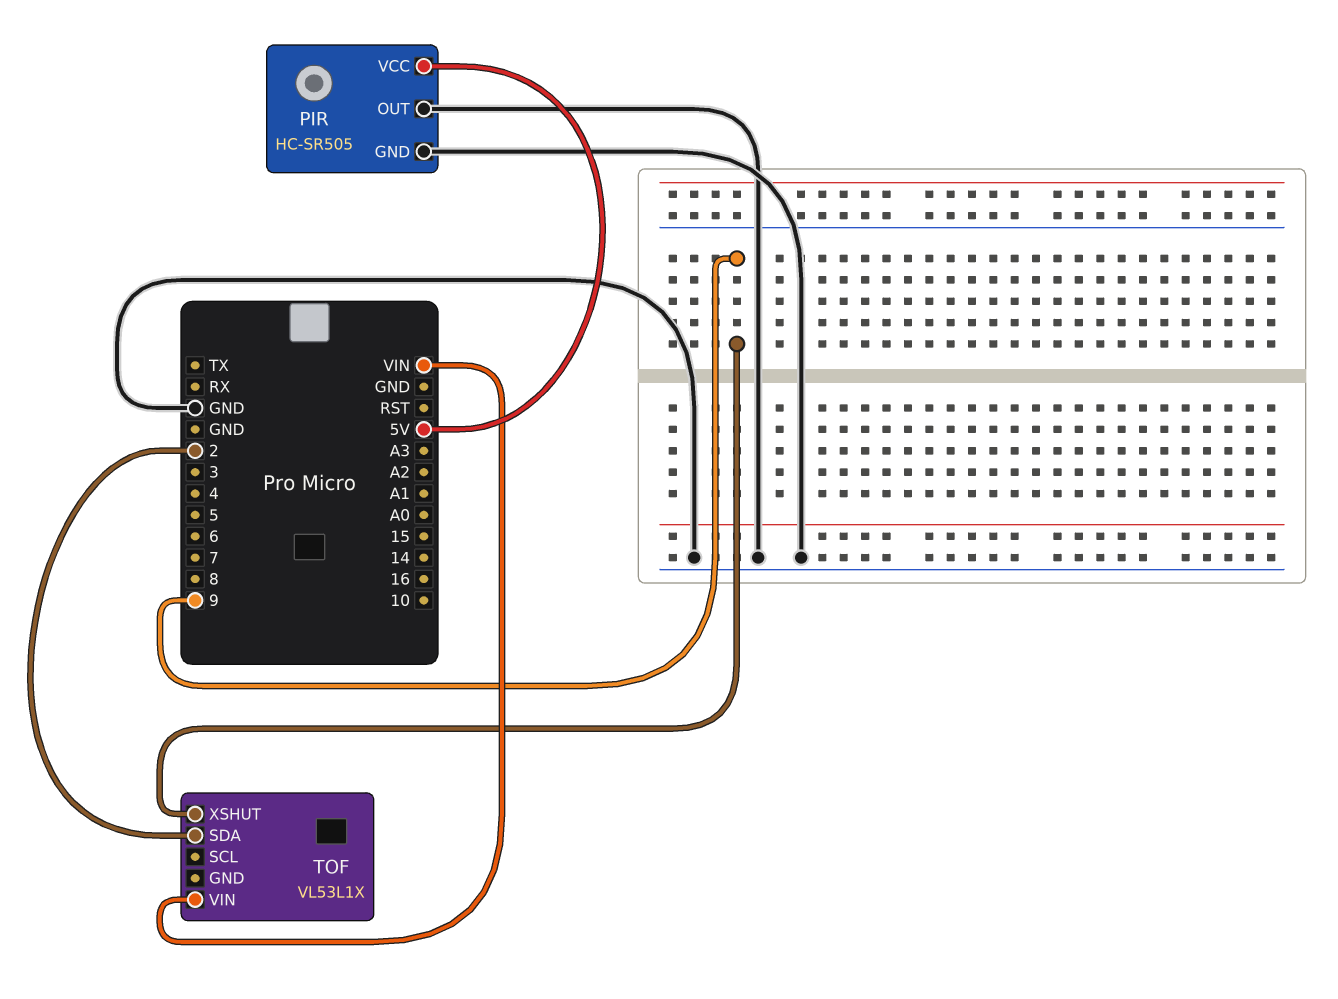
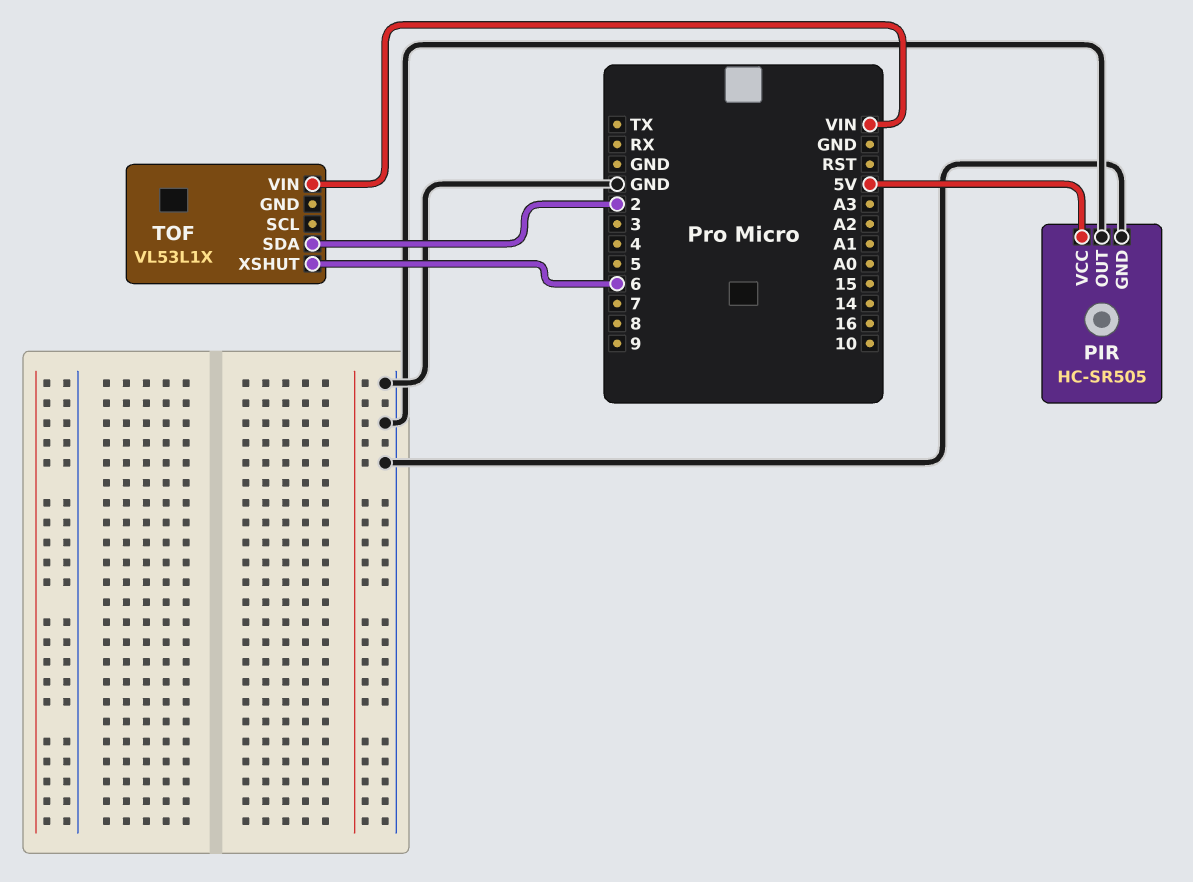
TOF pin XSHUT: 9 -> 6

